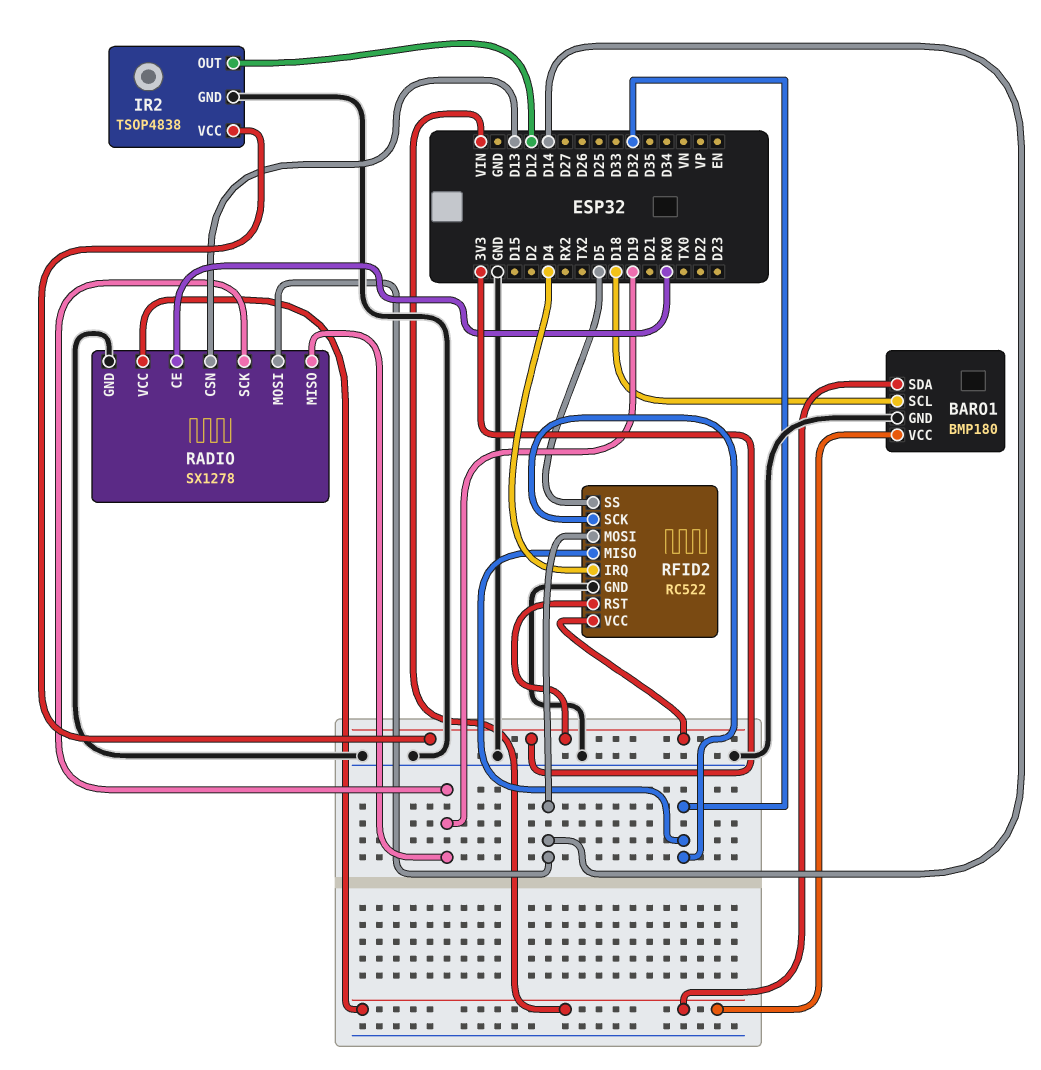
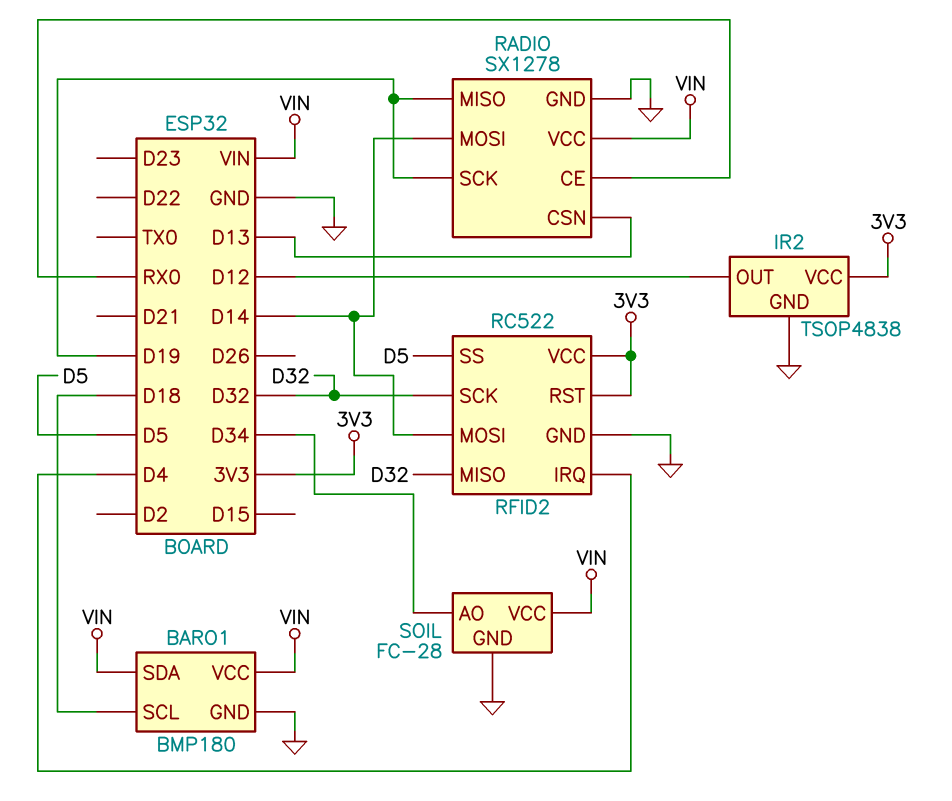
SOIL: none -> FC-28
SOIL pin AO: none -> D34
SOIL pin GND: none -> GND
SOIL pin VCC: none -> VIN

